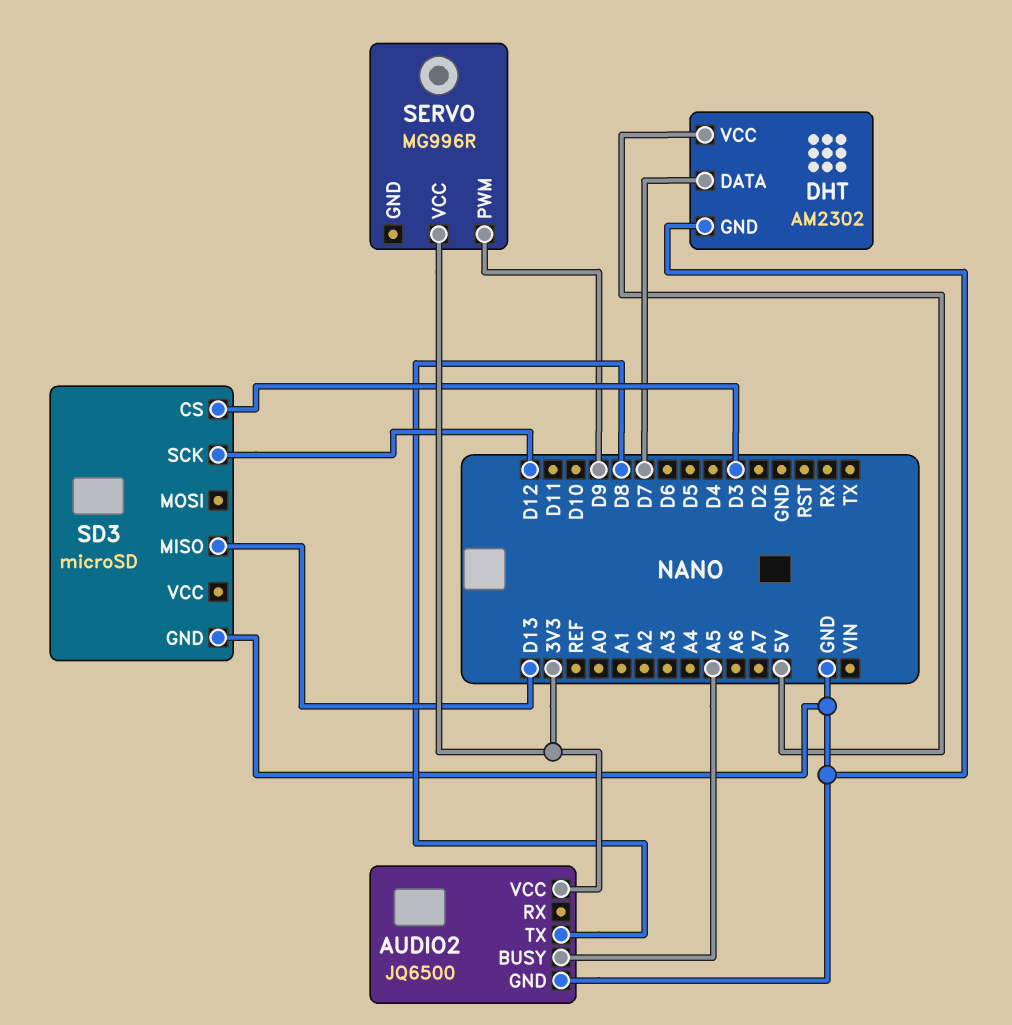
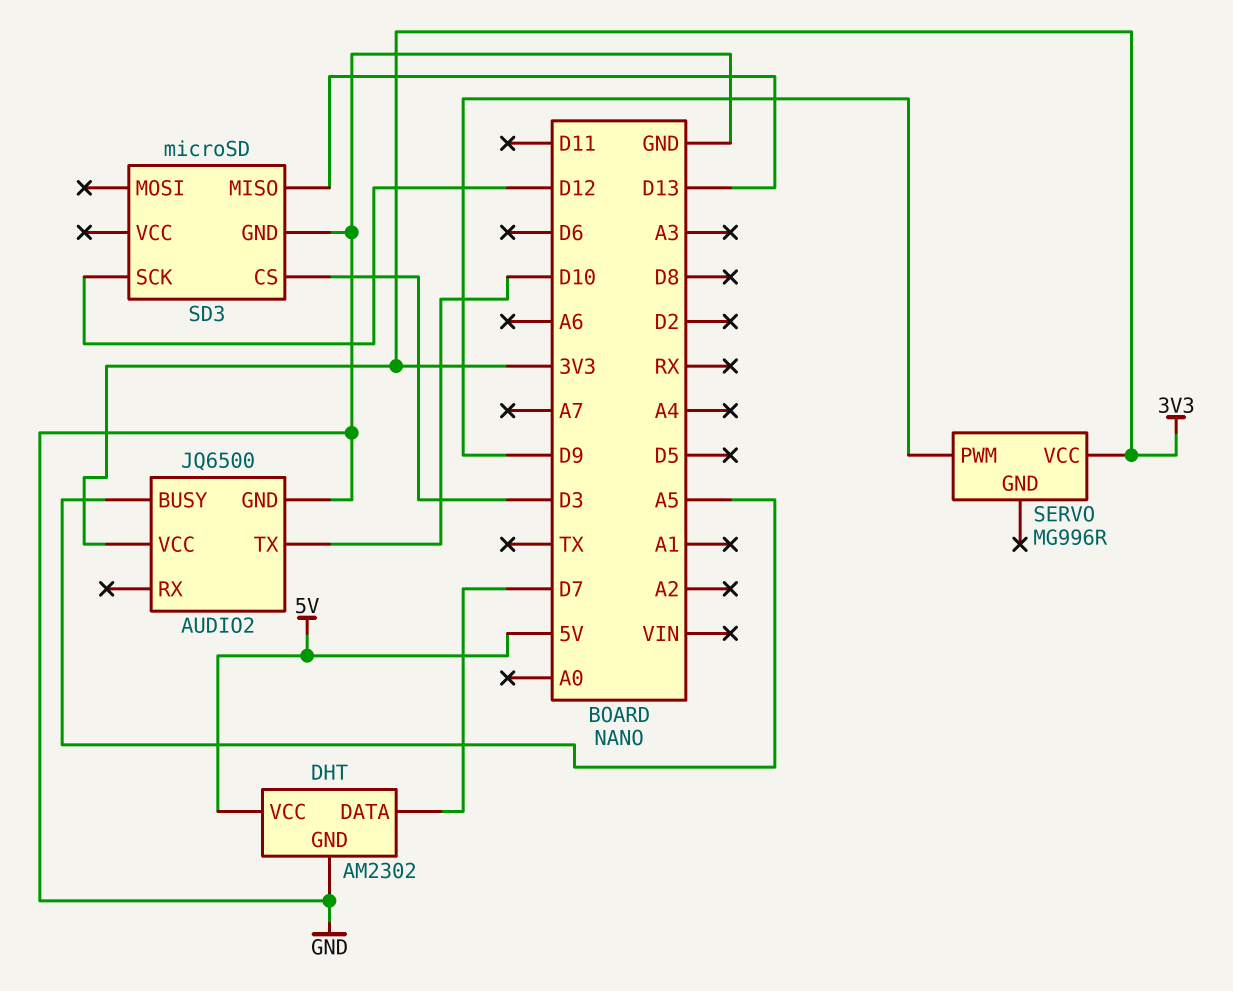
AUDIO2 pin TX: D8 -> D10

